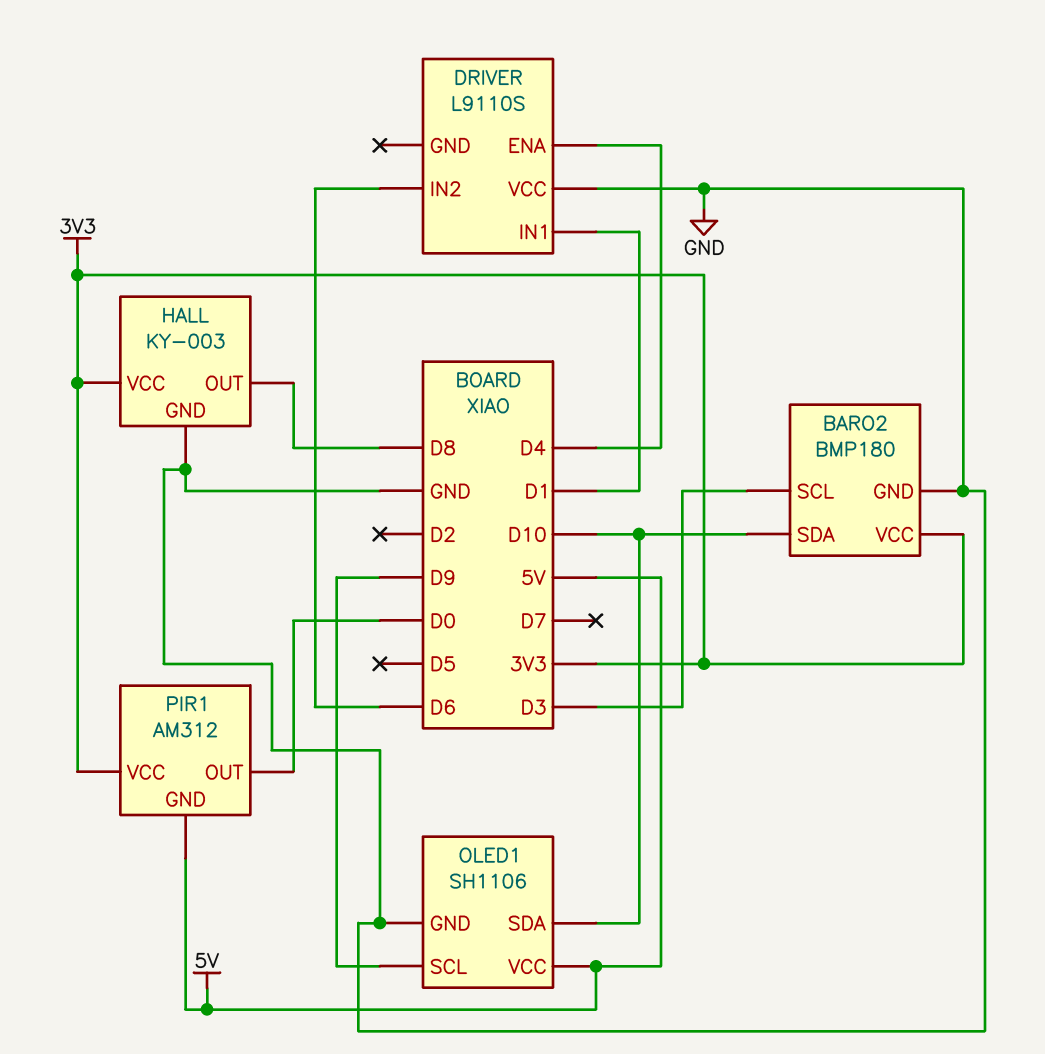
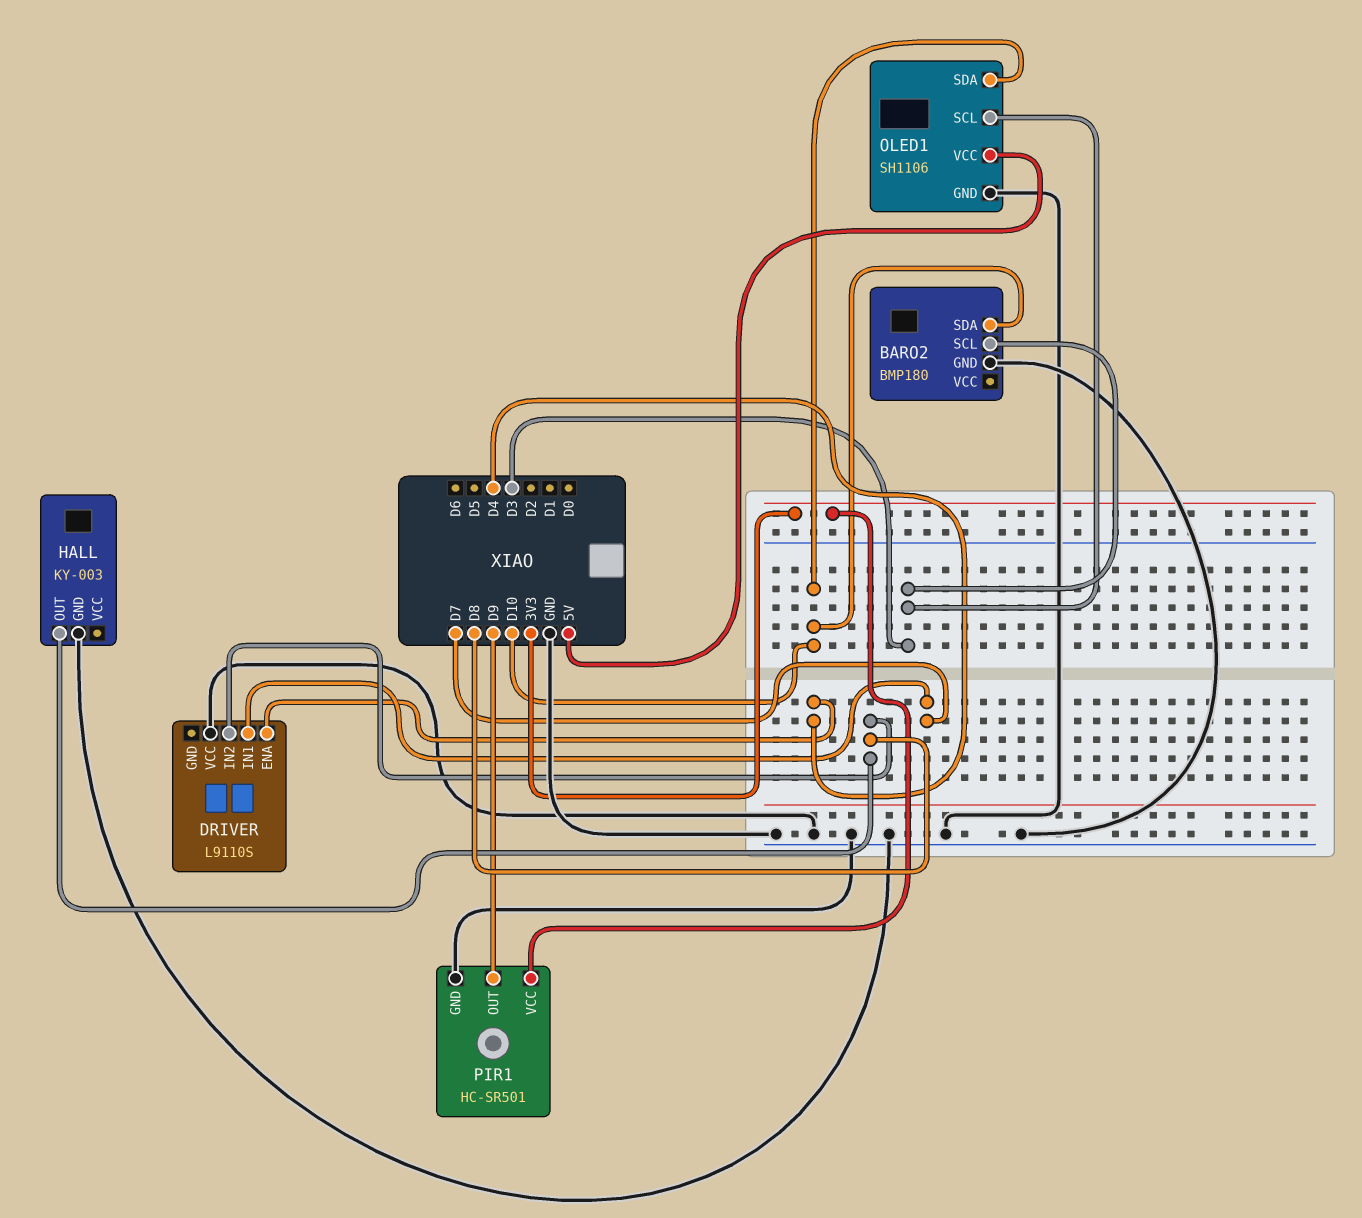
BARO2 pin VCC: 3V3 -> none
DRIVER pin IN1: D1 -> D7
DRIVER pin IN2: D6 -> D8
HALL pin VCC: 3V3 -> none
OLED1 pin SCL: D9 -> D3
PIR1: AM312 -> HC-SR501
PIR1 pin GND: 5V -> GND
PIR1 pin OUT: D0 -> D9

